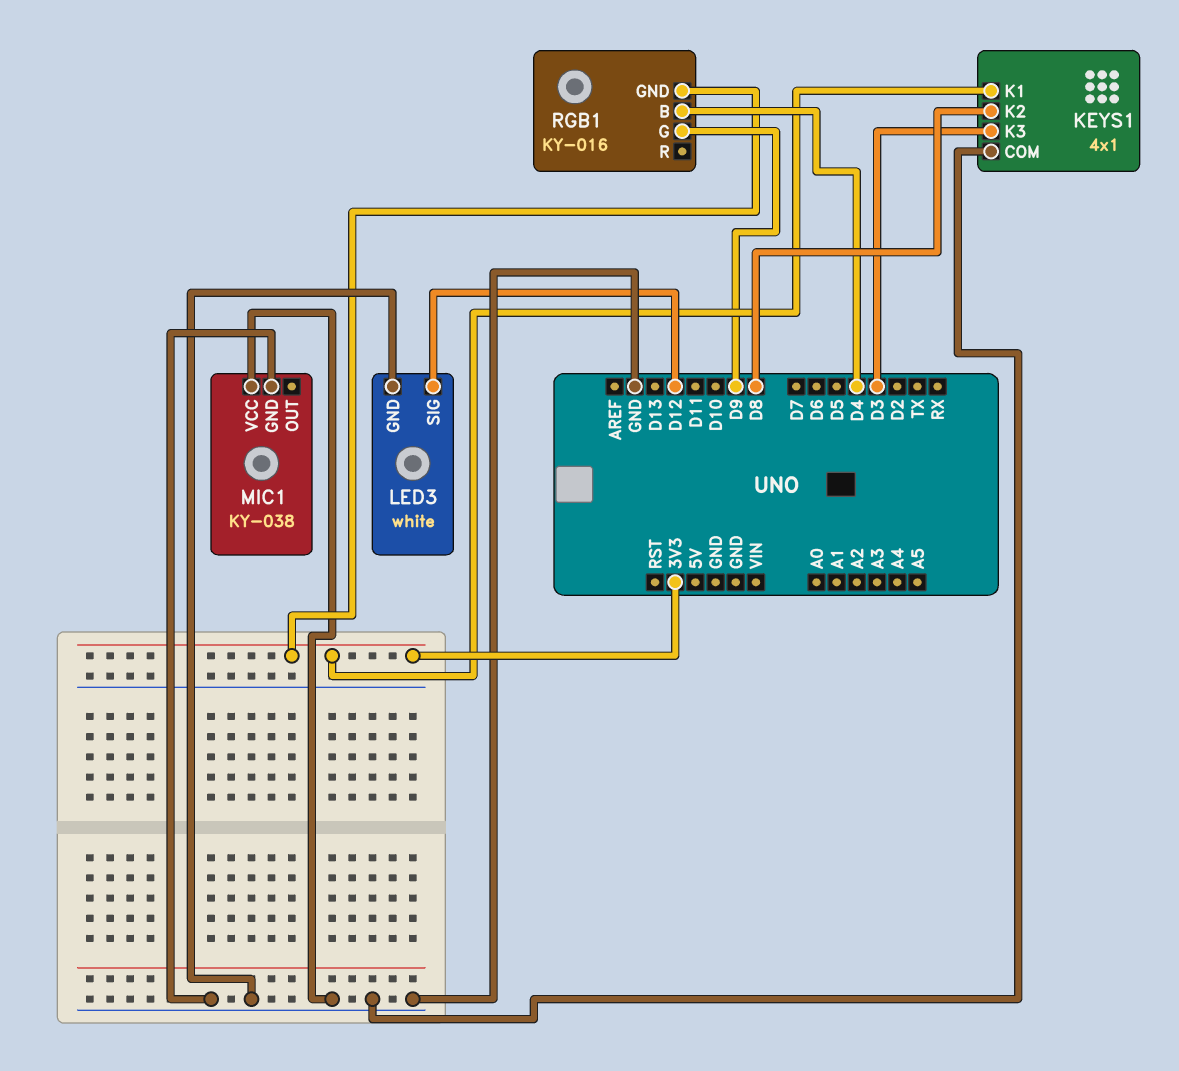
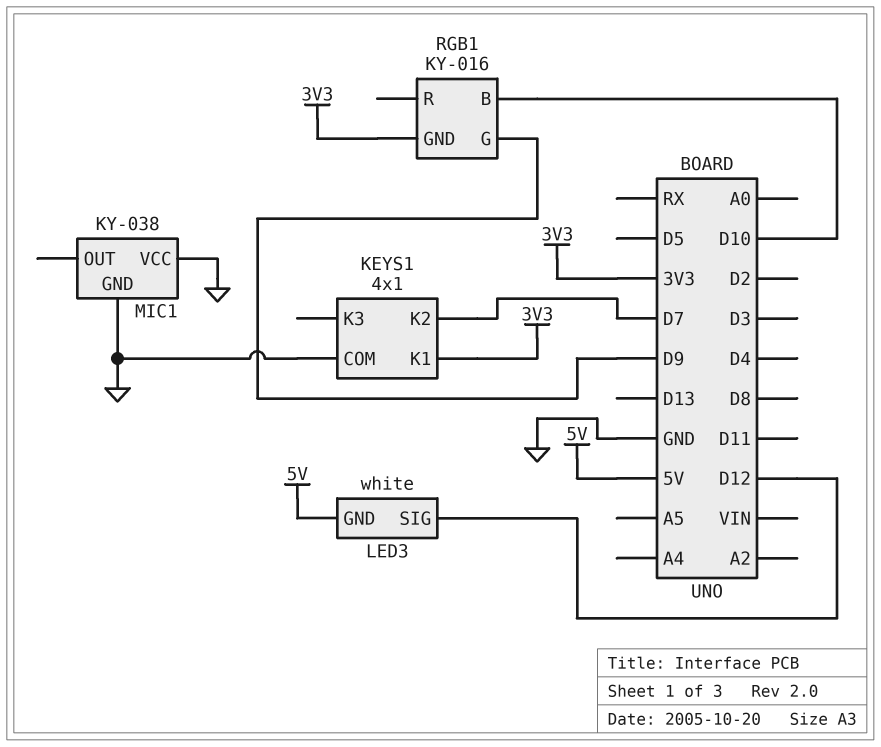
KEYS1 pin K2: D8 -> D7
KEYS1 pin K3: D3 -> none
LED3 pin GND: GND -> 5V
RGB1 pin B: D4 -> D10

